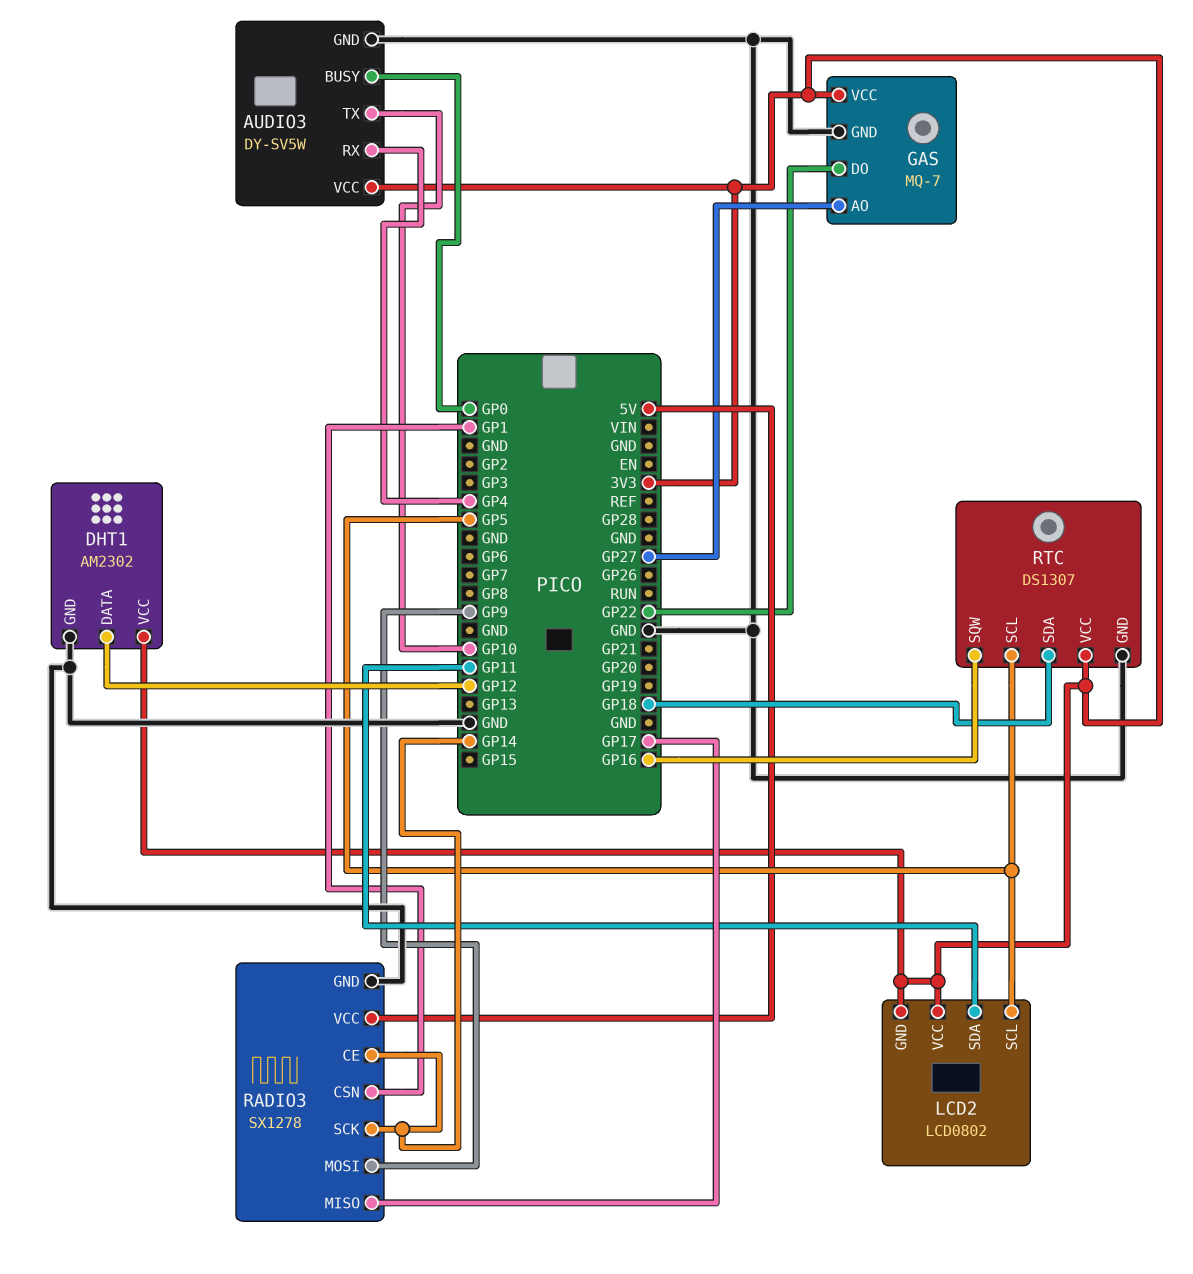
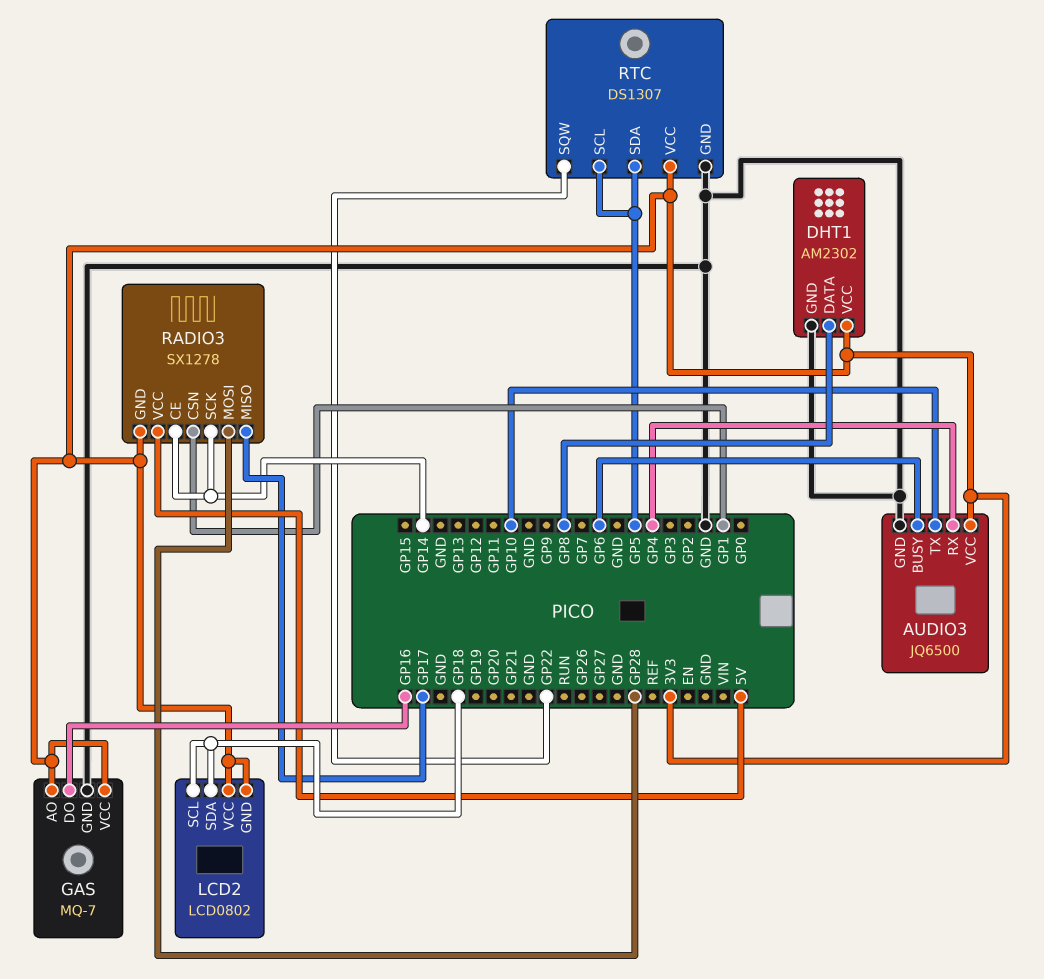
AUDIO3: DY-SV5W -> JQ6500
AUDIO3 pin BUSY: GP0 -> GP6
DHT1 pin DATA: GP12 -> GP8
GAS pin AO: GP27 -> 3V3
GAS pin DO: GP22 -> GP16
LCD2 pin SCL: GP5 -> GP18
LCD2 pin SDA: GP11 -> GP18
RADIO3 pin GND: GND -> 3V3
RADIO3 pin MOSI: GP9 -> GP28
RTC pin SDA: GP18 -> GP5
RTC pin SQW: GP16 -> GP22

